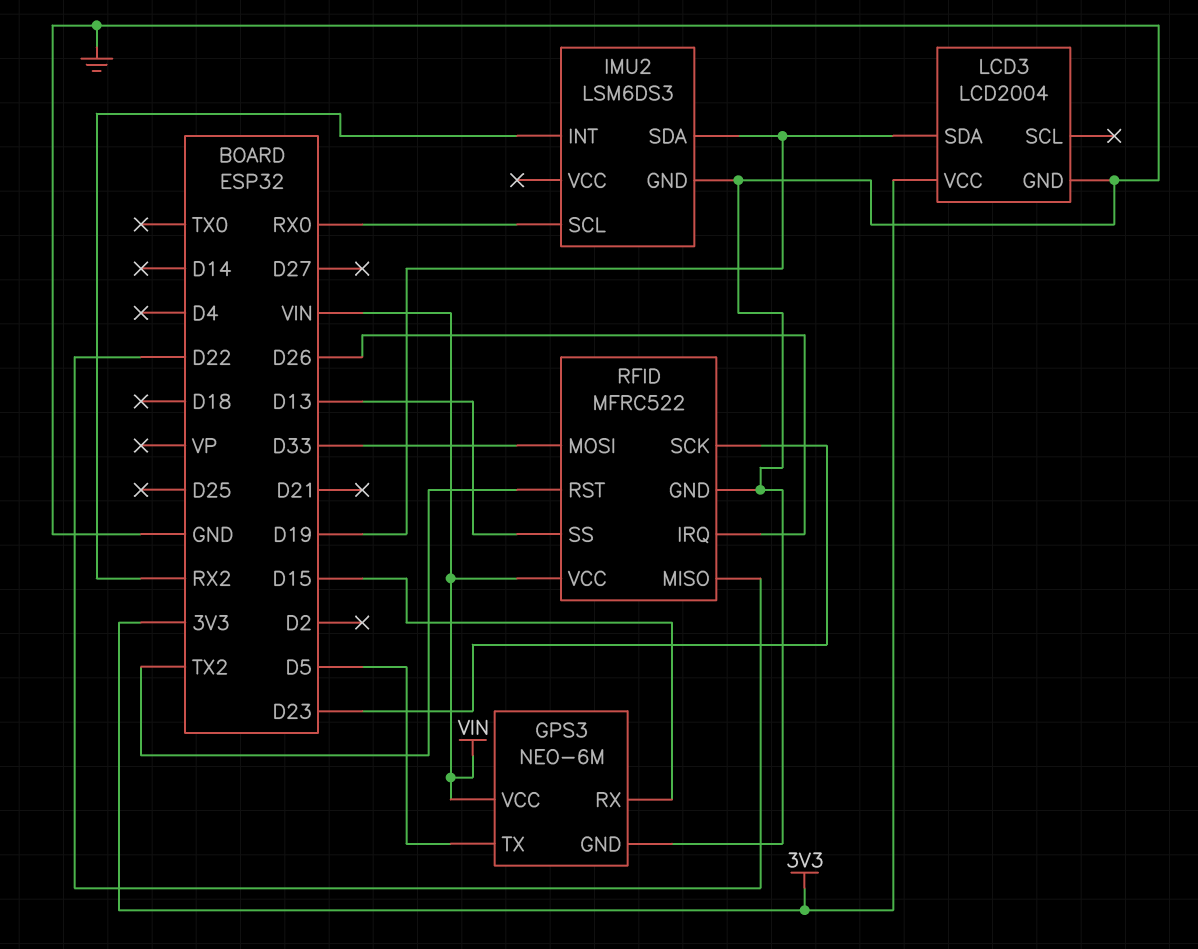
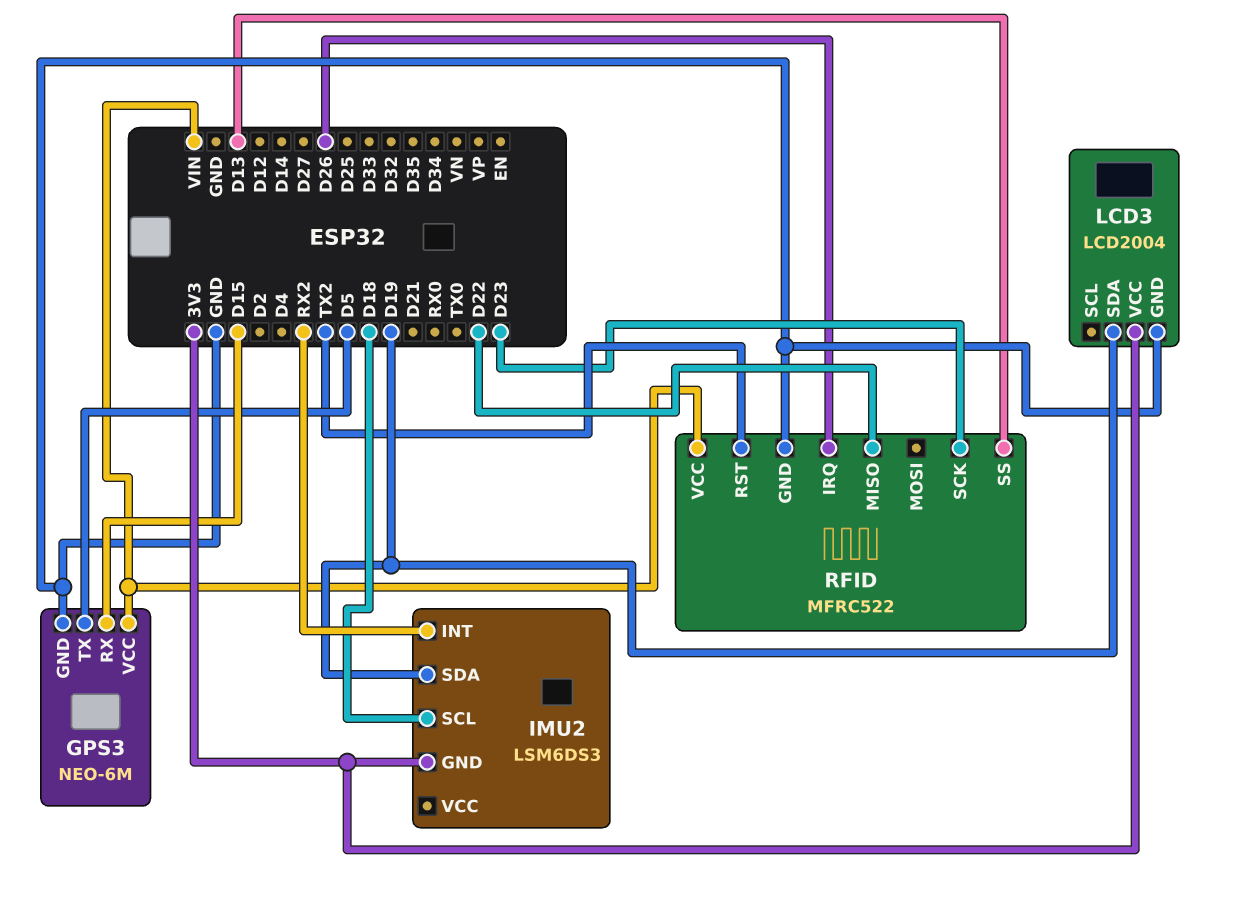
IMU2 pin GND: GND -> 3V3
IMU2 pin SCL: RX0 -> D18
RFID pin MOSI: D33 -> none

